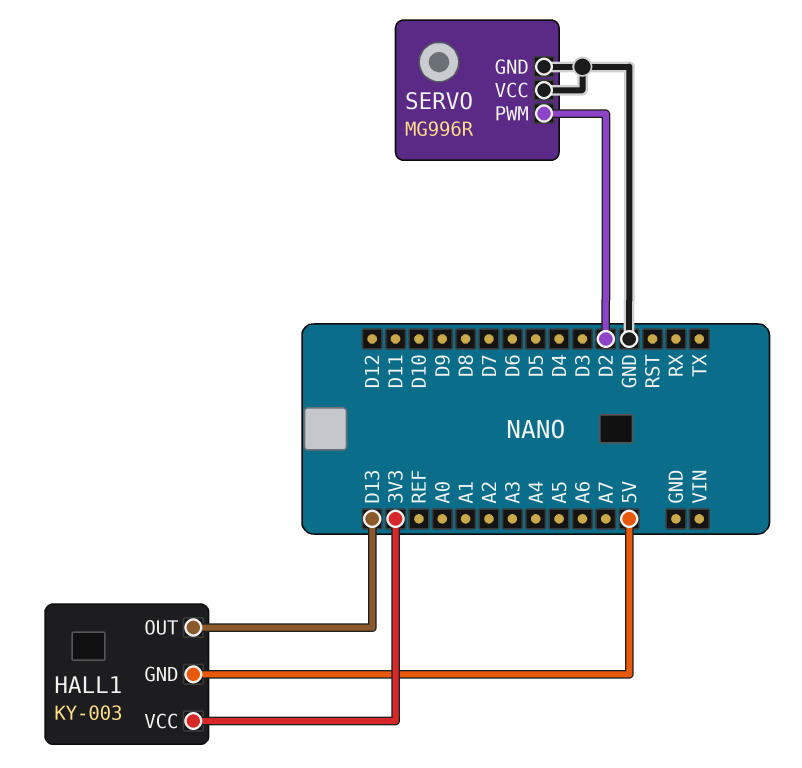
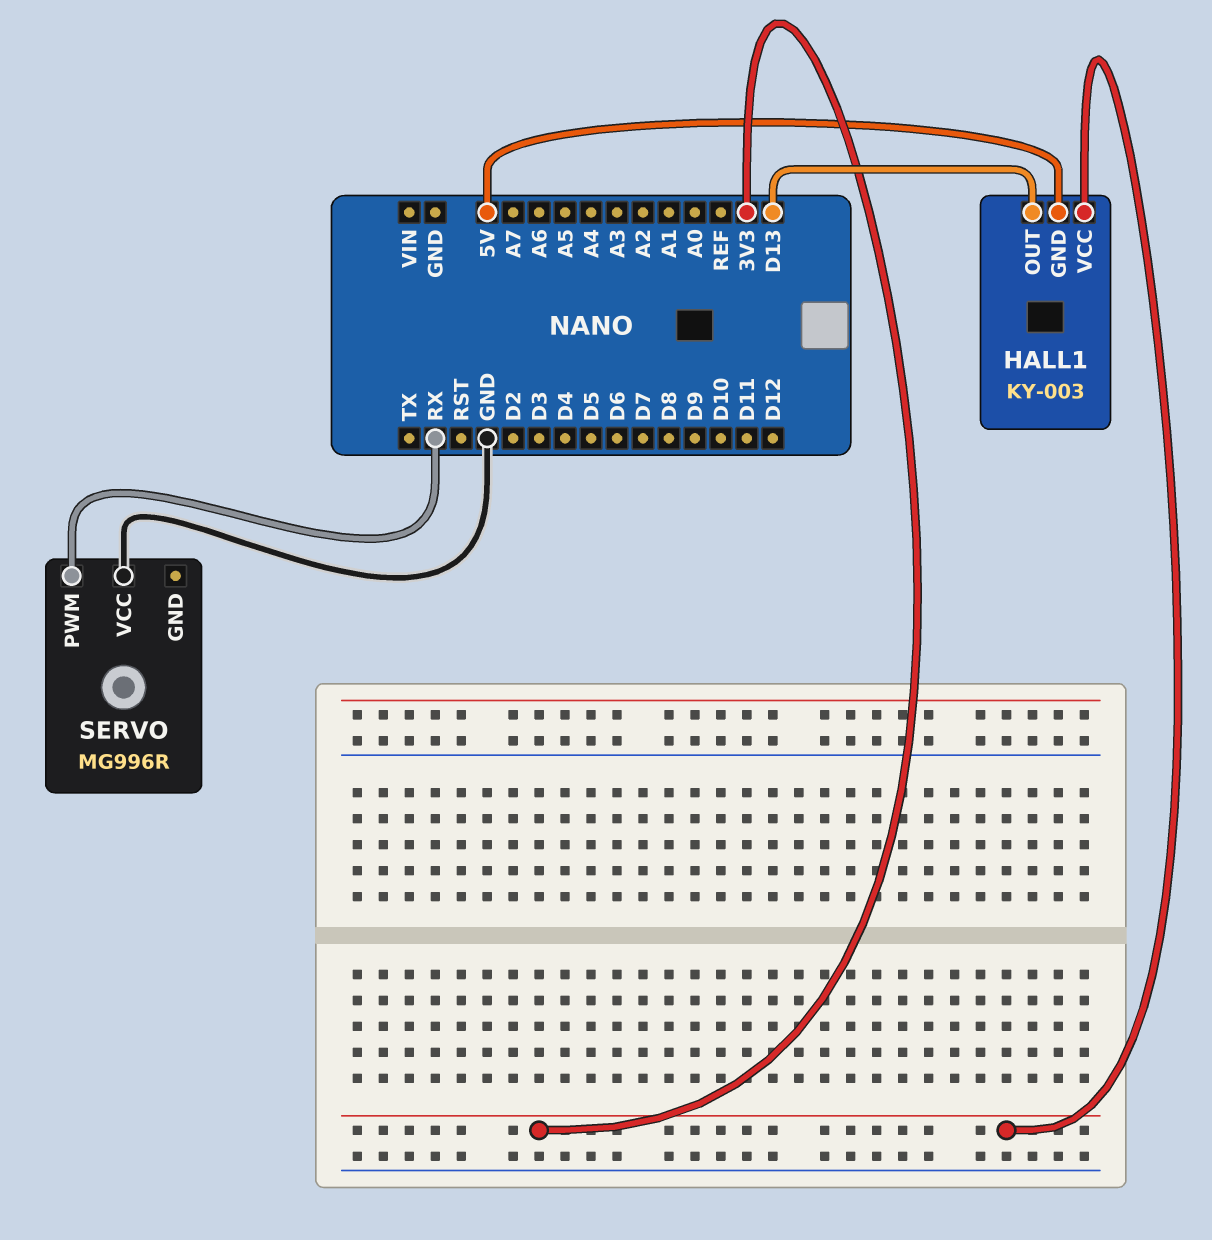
SERVO pin GND: GND -> none
SERVO pin PWM: D2 -> RX

